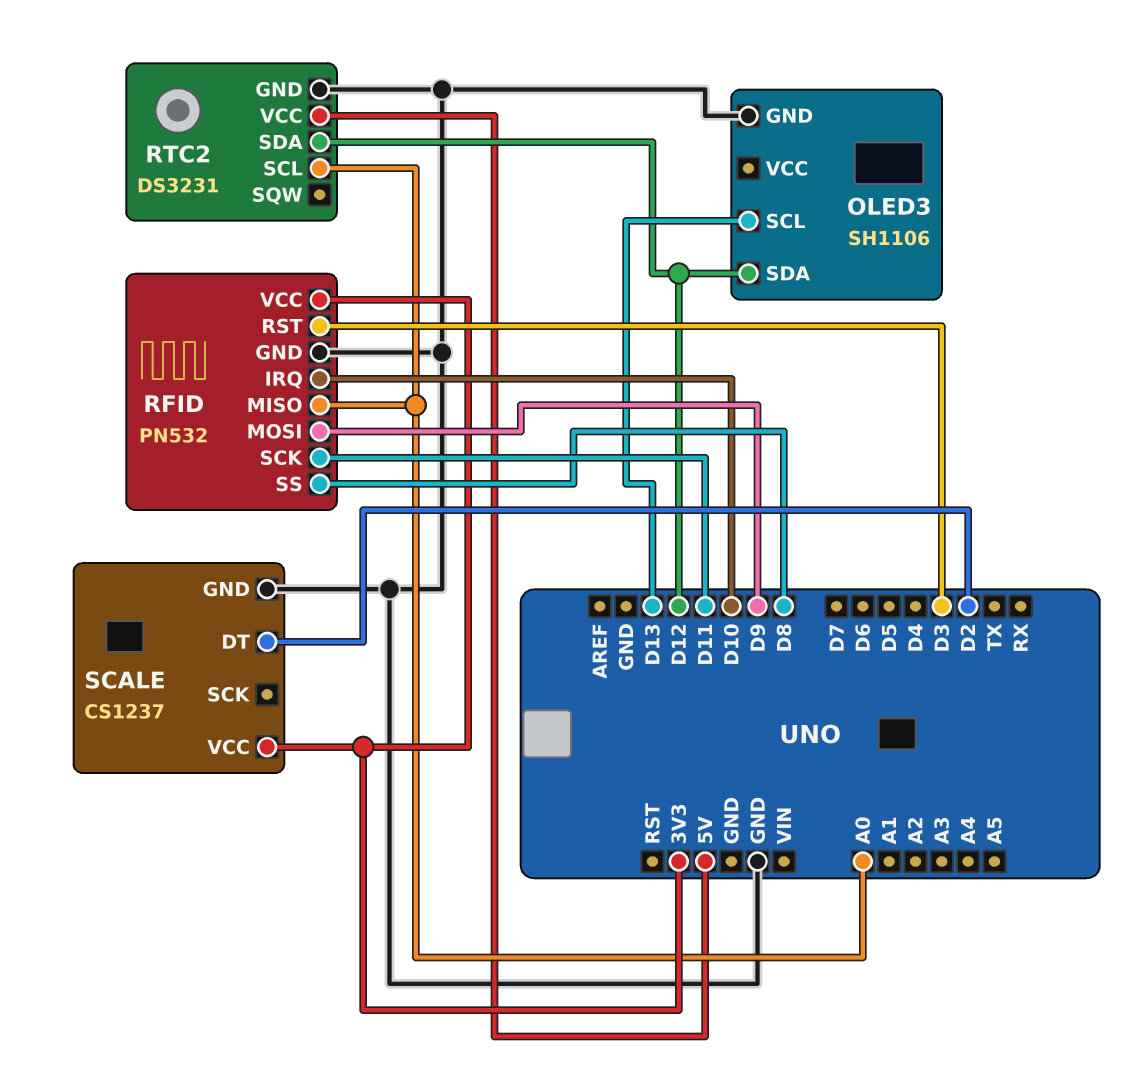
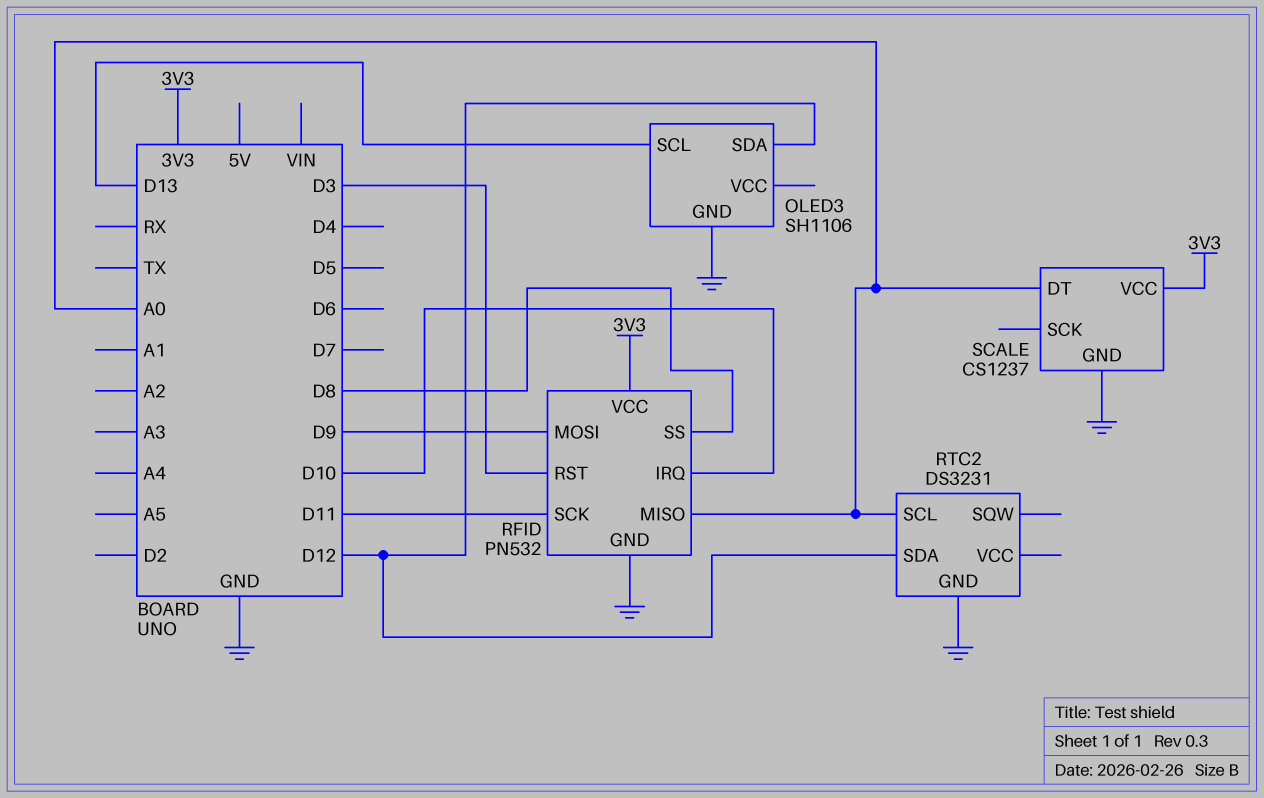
RTC2 pin VCC: 5V -> none
SCALE pin DT: D2 -> A0

